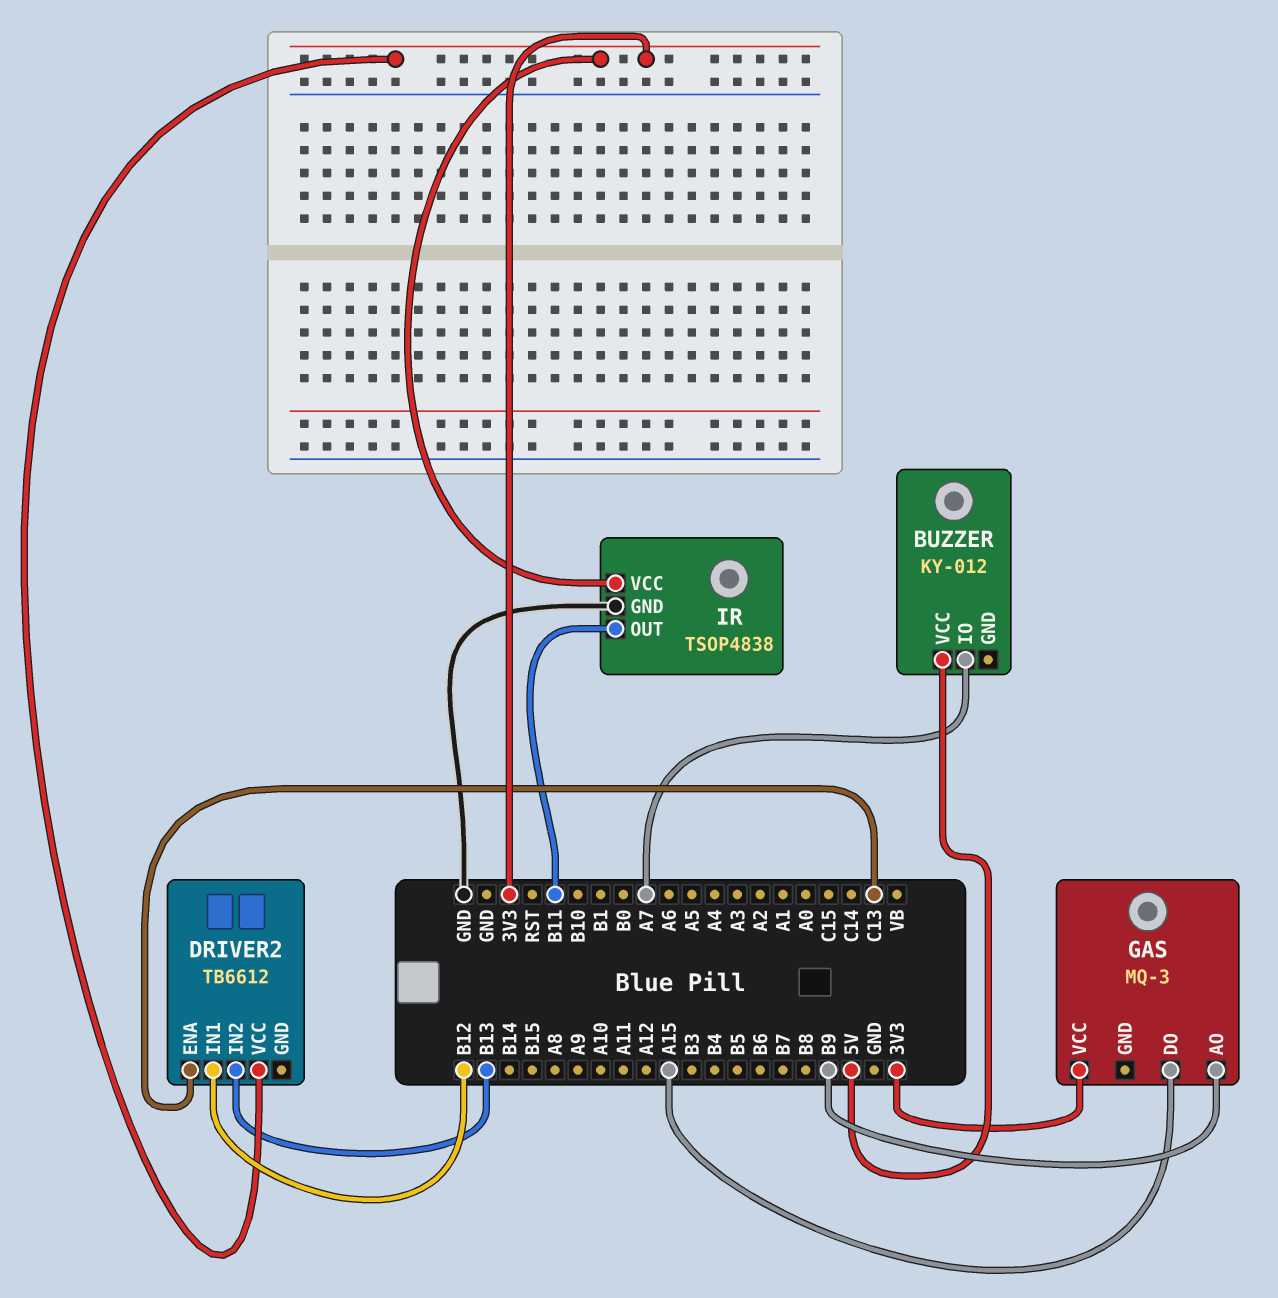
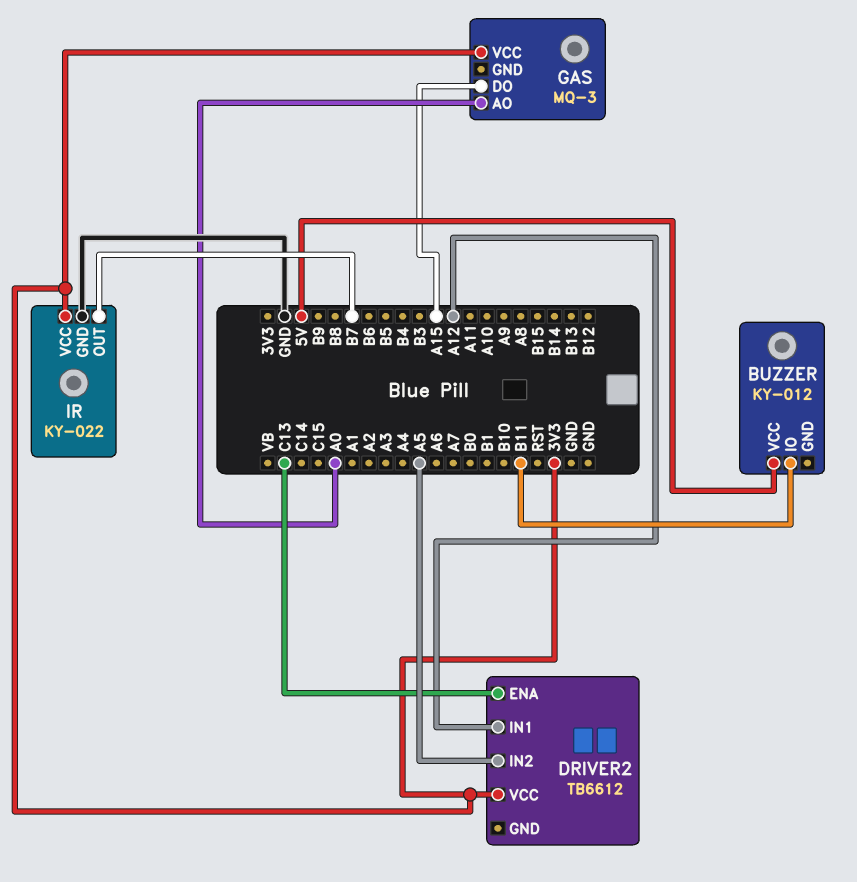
BUZZER pin IO: A7 -> B11
DRIVER2 pin IN1: B12 -> A12
DRIVER2 pin IN2: B13 -> A5
GAS pin AO: B9 -> A0
IR: TSOP4838 -> KY-022
IR pin OUT: B11 -> B7

